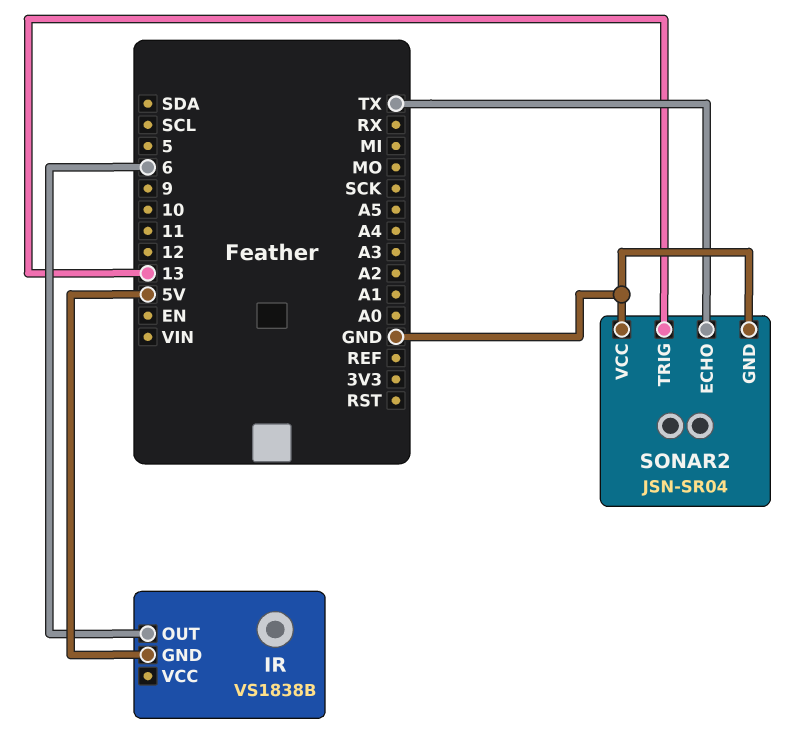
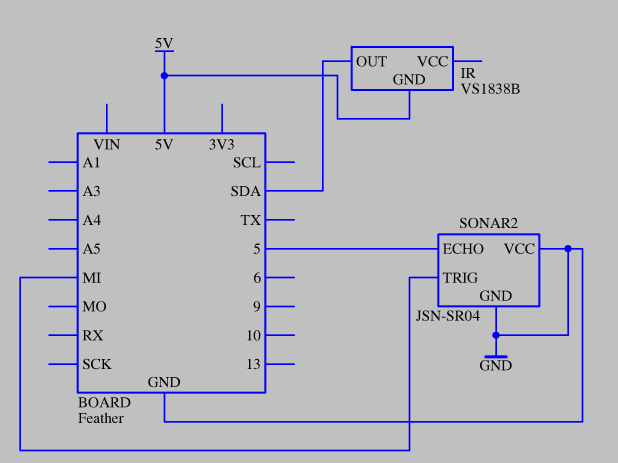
IR pin OUT: 6 -> SDA
SONAR2 pin ECHO: TX -> 5
SONAR2 pin TRIG: 13 -> MI

